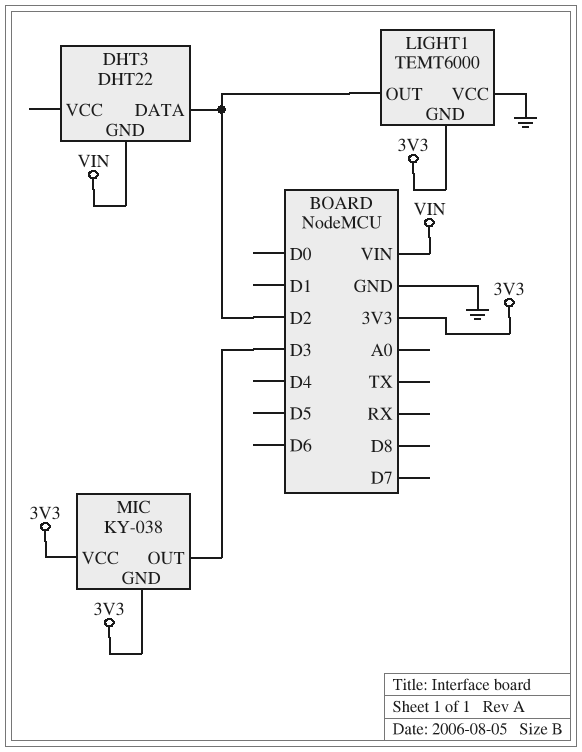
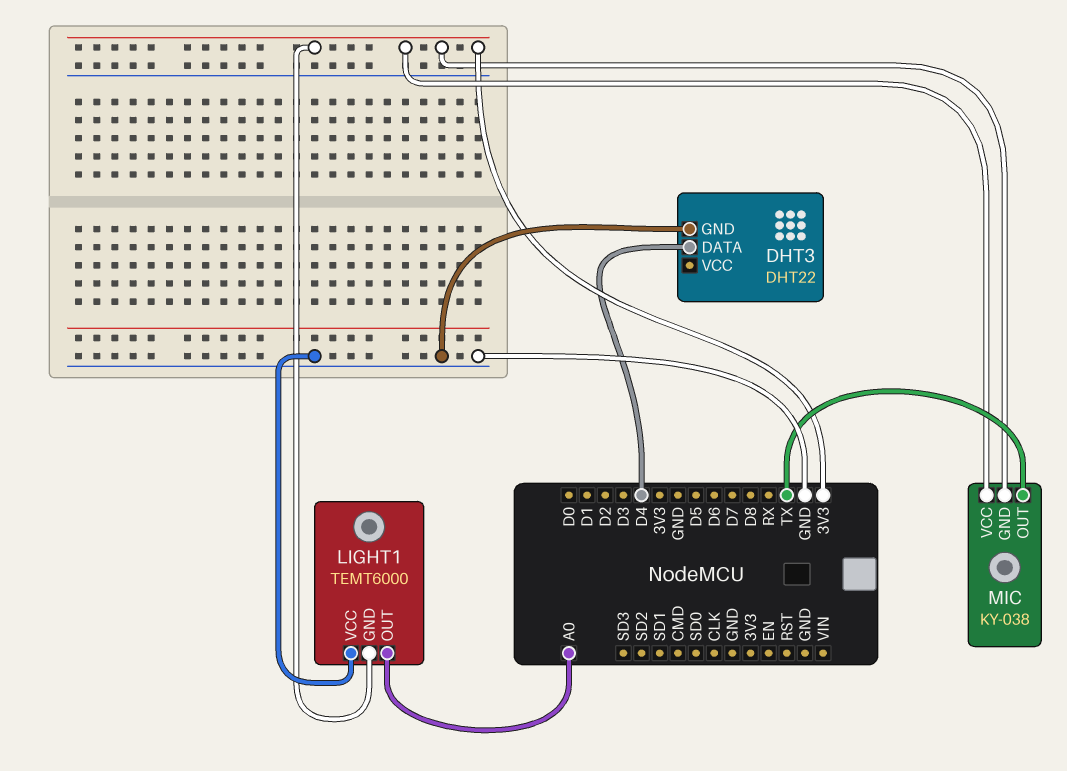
DHT3 pin DATA: D2 -> D4
DHT3 pin GND: VIN -> GND
LIGHT1 pin OUT: D2 -> A0
MIC pin OUT: D3 -> TX

